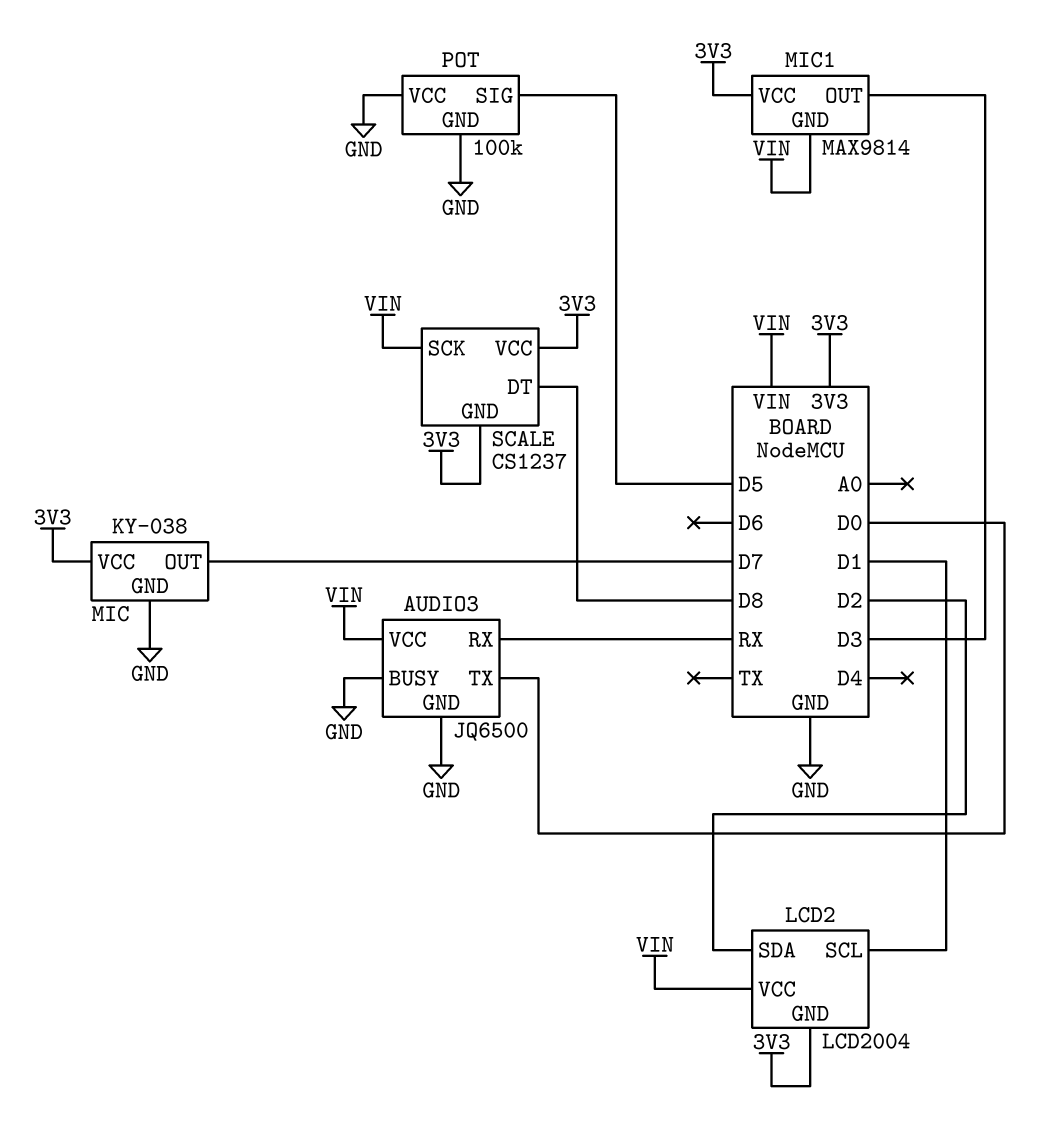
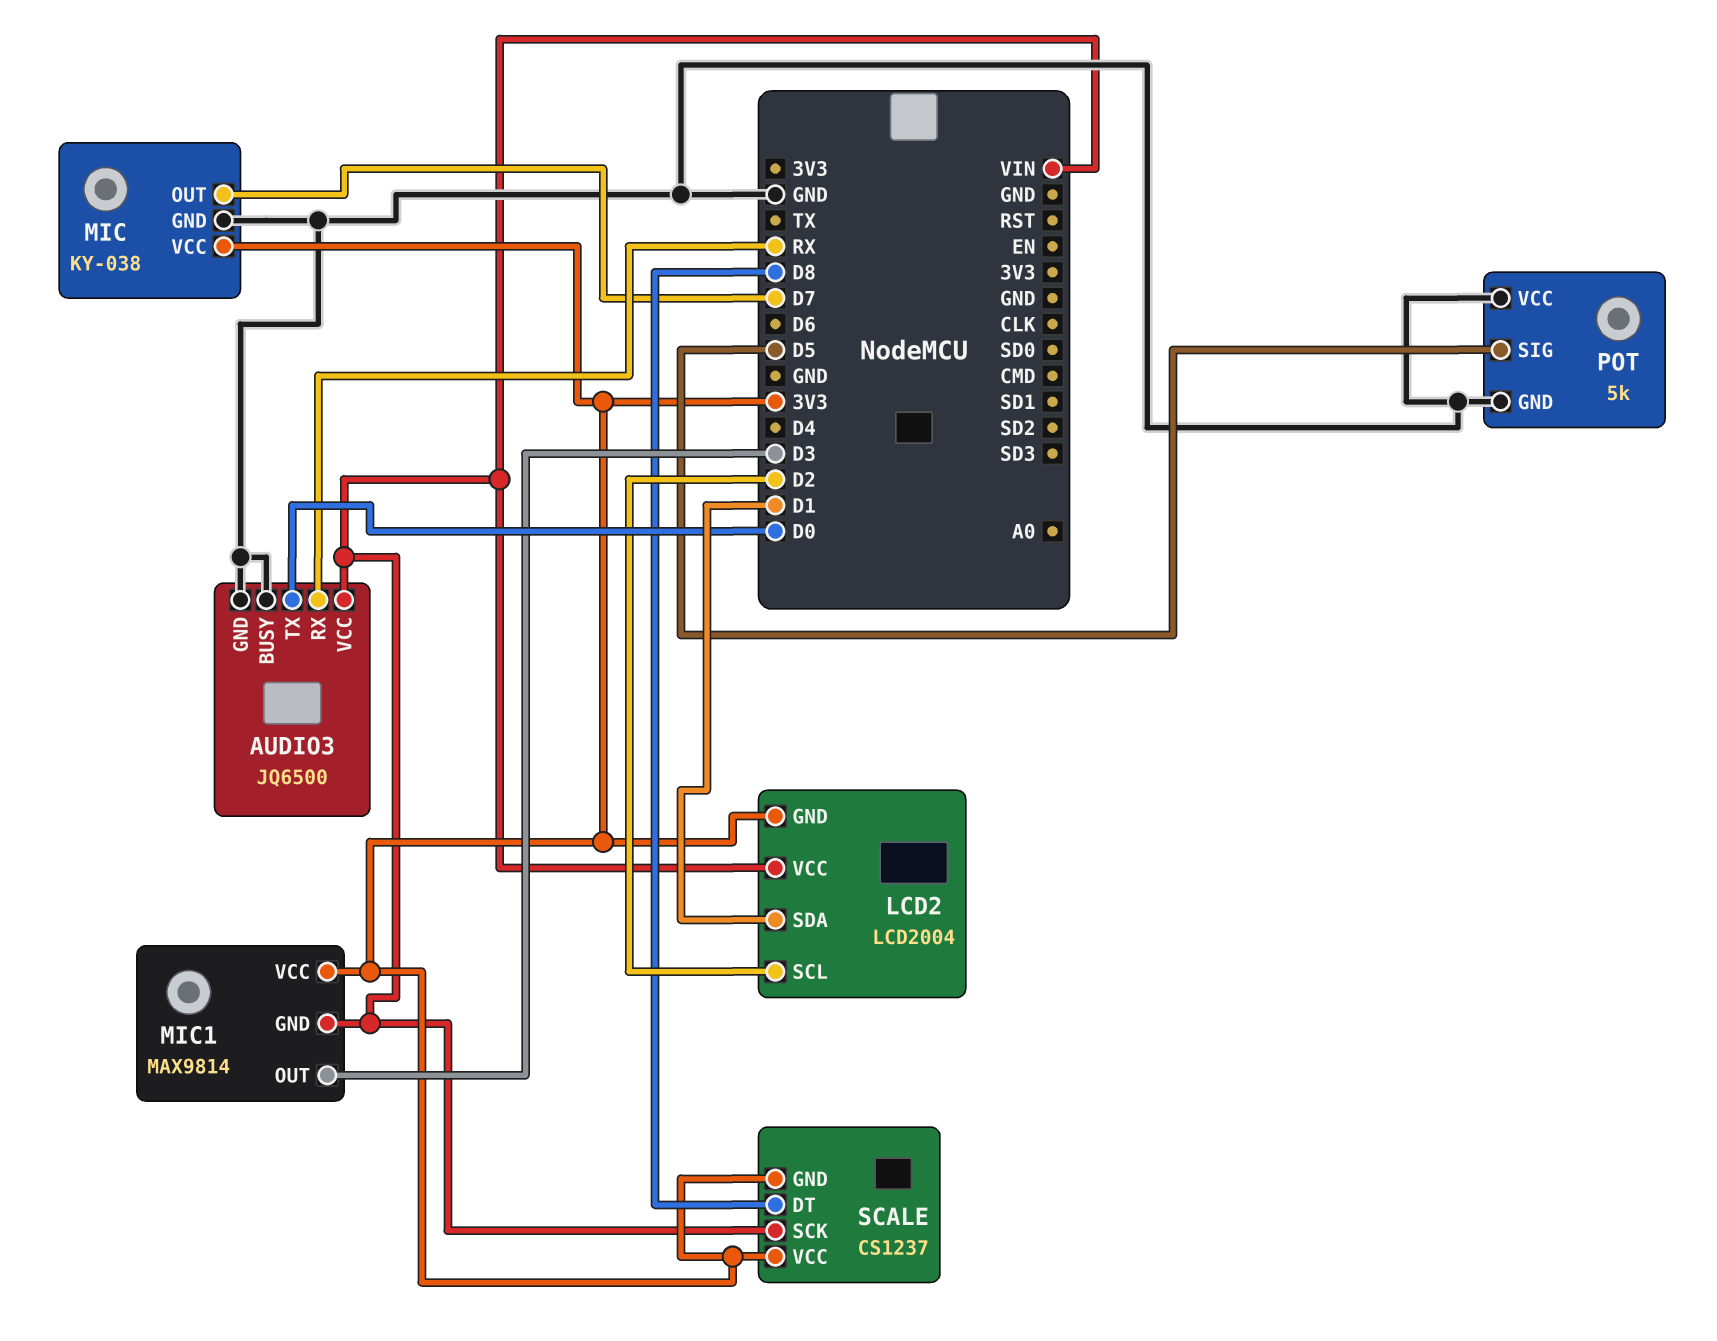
LCD2 pin SCL: D1 -> D2
LCD2 pin SDA: D2 -> D1
POT: 100k -> 5k

